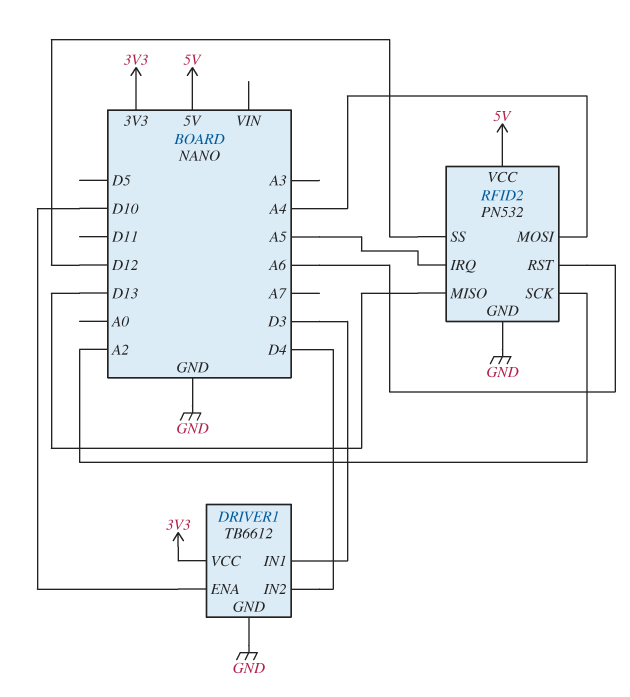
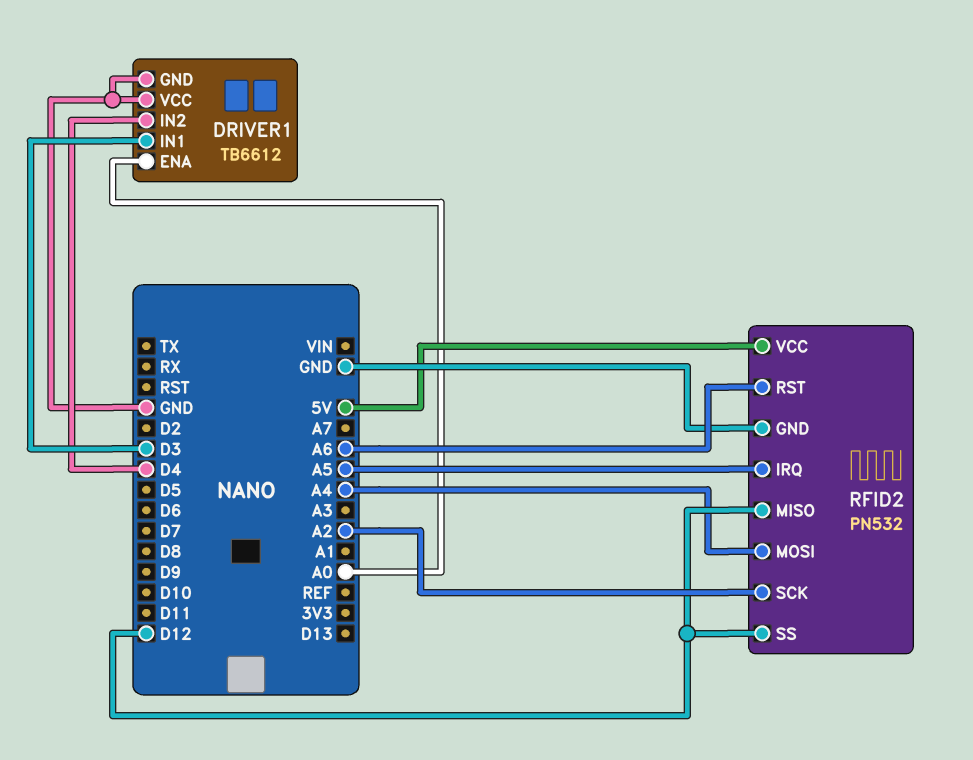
DRIVER1 pin ENA: D10 -> A0
DRIVER1 pin VCC: 3V3 -> GND
RFID2 pin MISO: D13 -> D12

